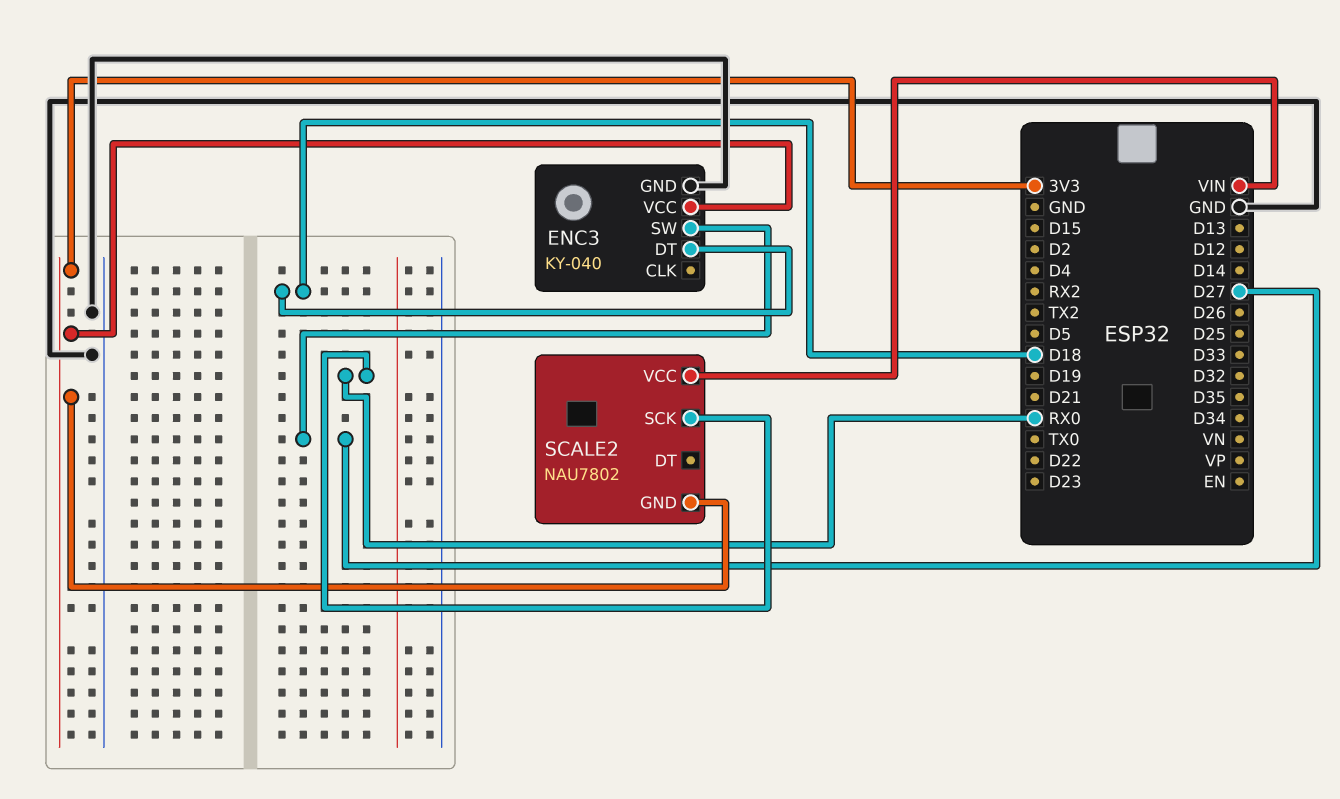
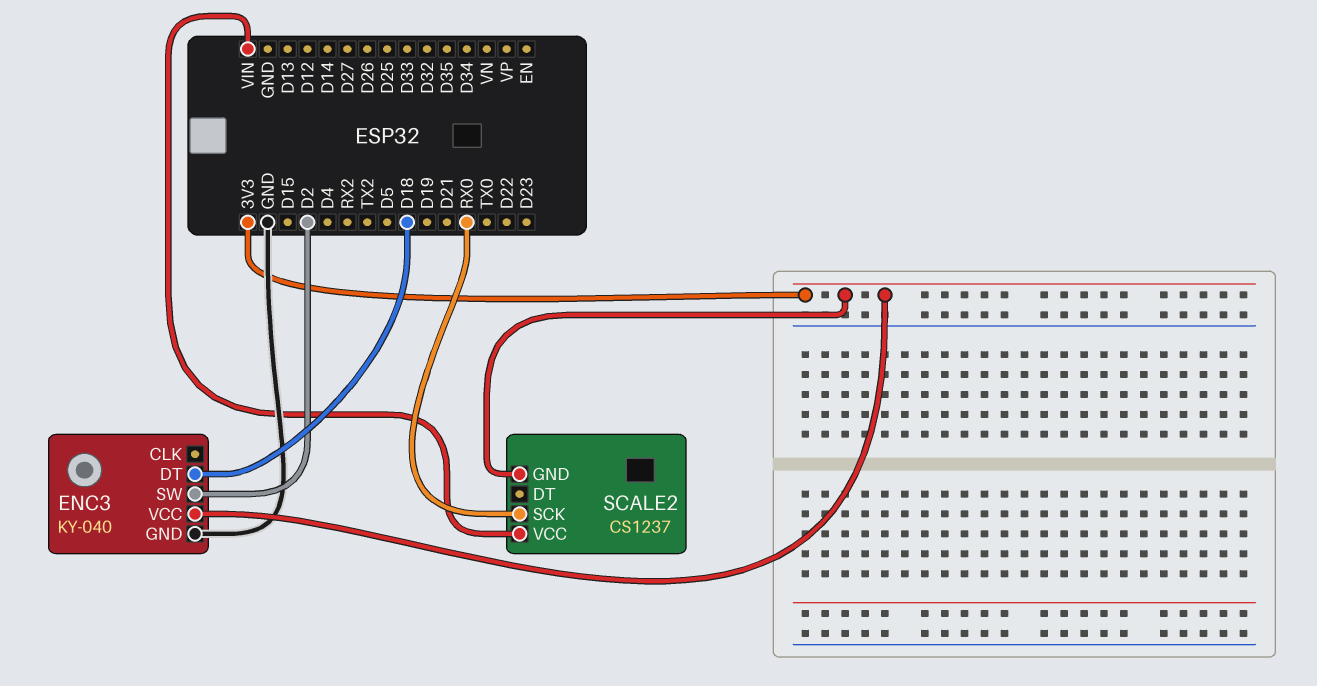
ENC3 pin SW: D27 -> D2
SCALE2: NAU7802 -> CS1237

